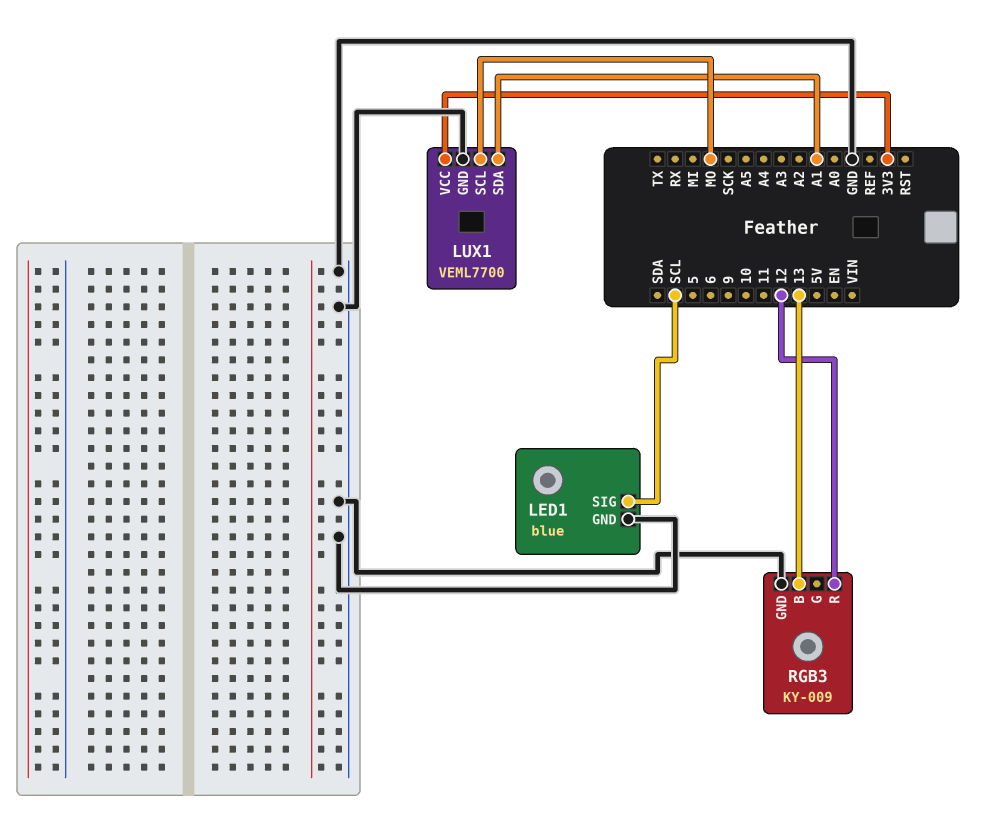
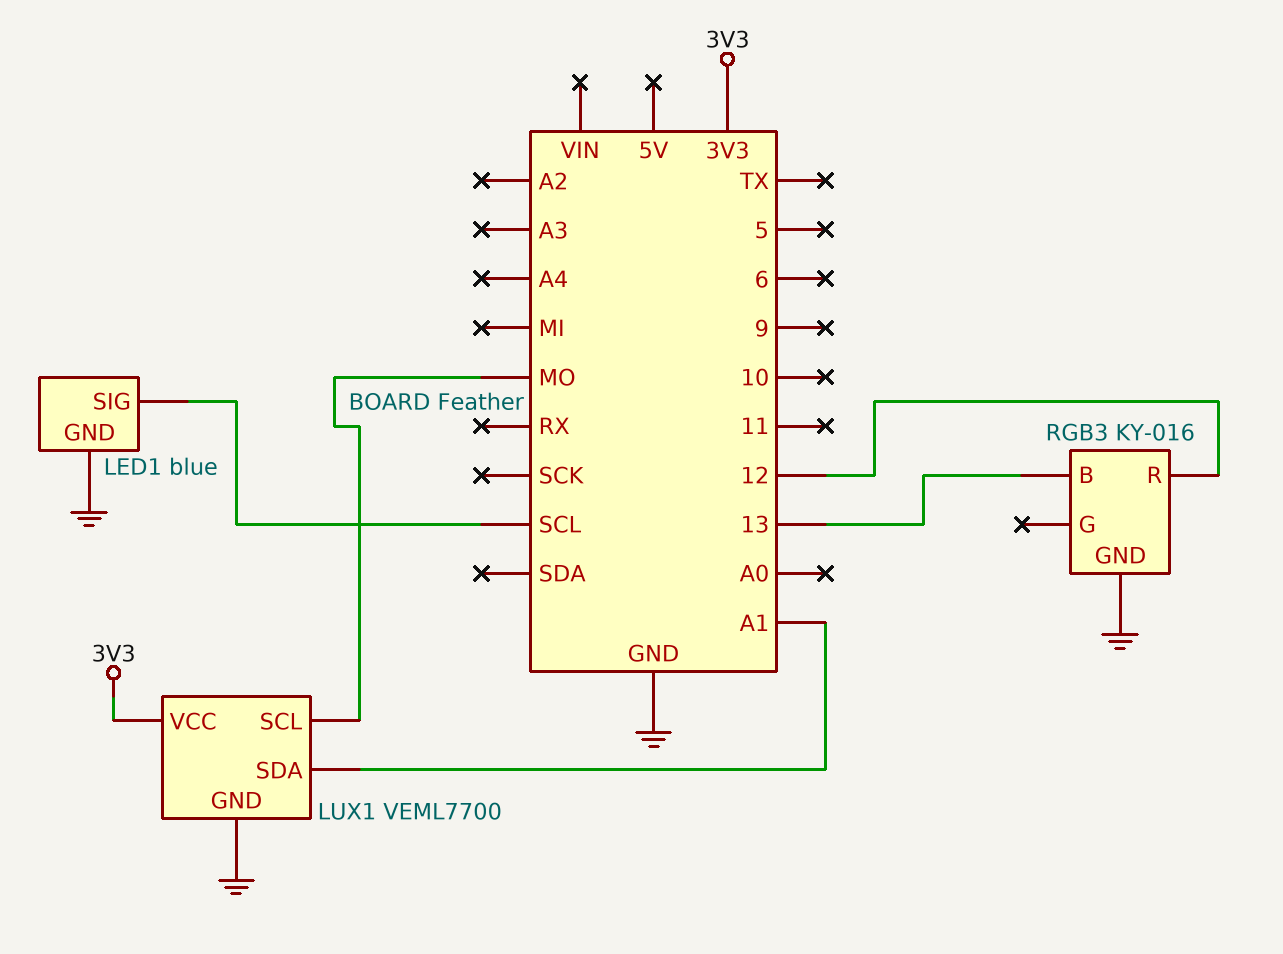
RGB3: KY-009 -> KY-016

